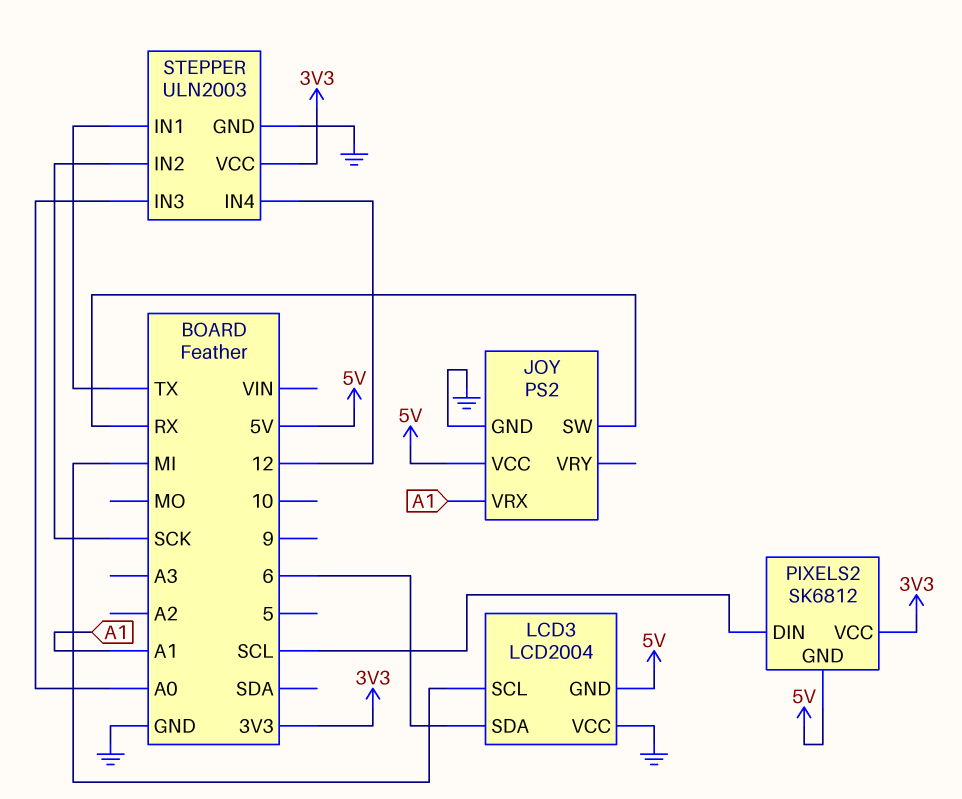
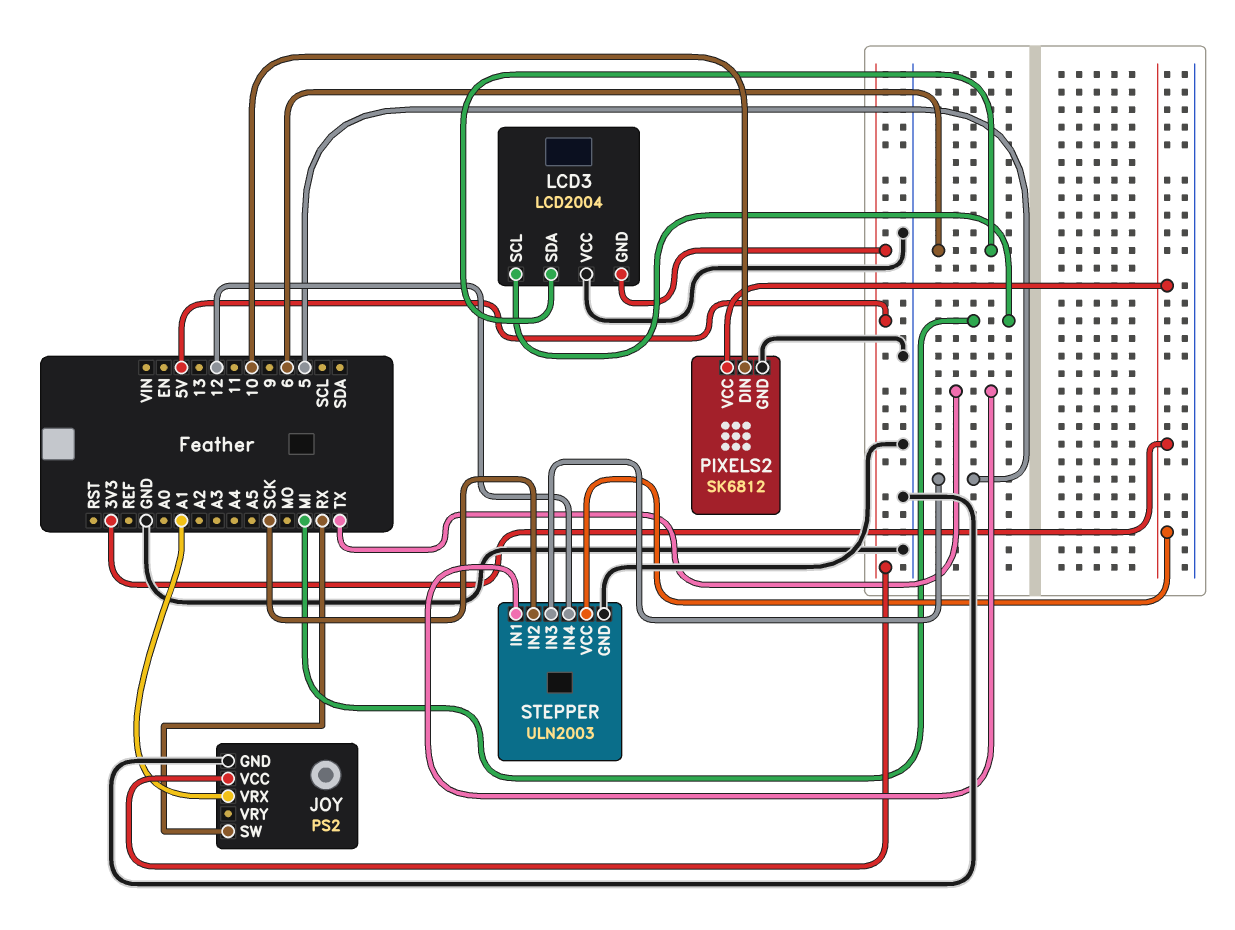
PIXELS2 pin DIN: SCL -> 10
PIXELS2 pin GND: 5V -> GND
STEPPER pin IN3: A0 -> 5

